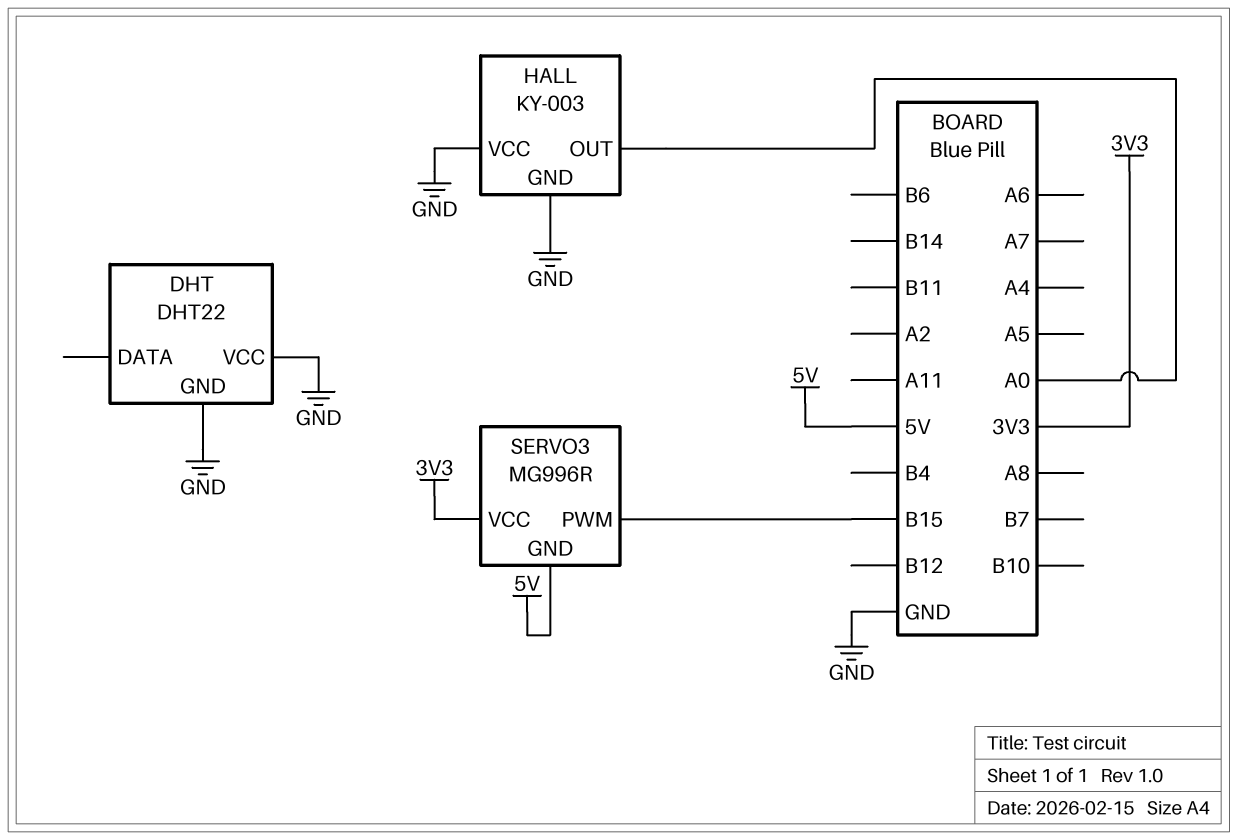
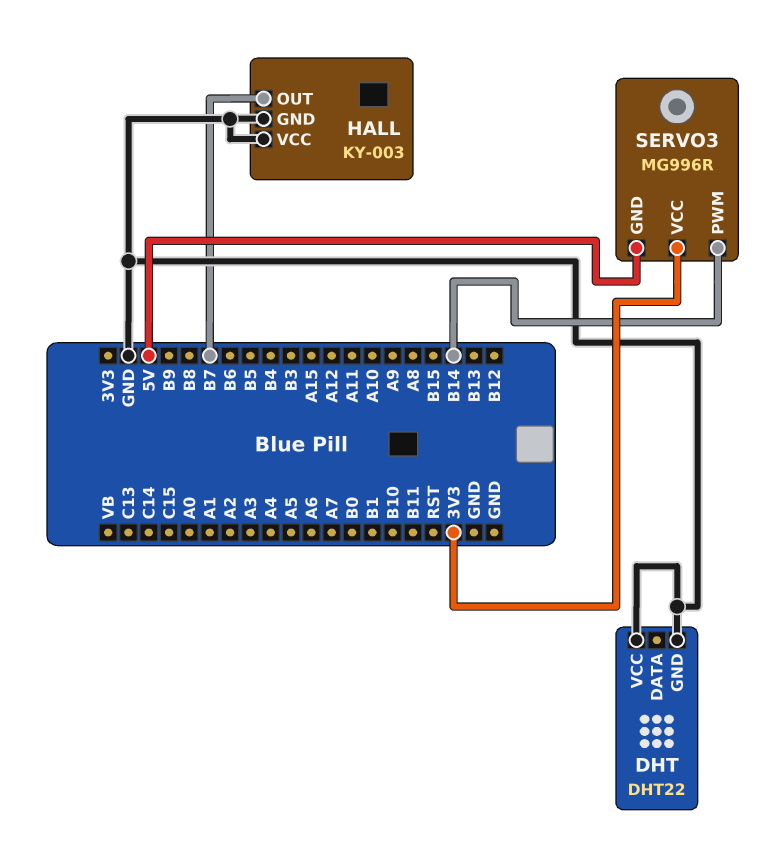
HALL pin OUT: A0 -> B7
SERVO3 pin PWM: B15 -> B14

